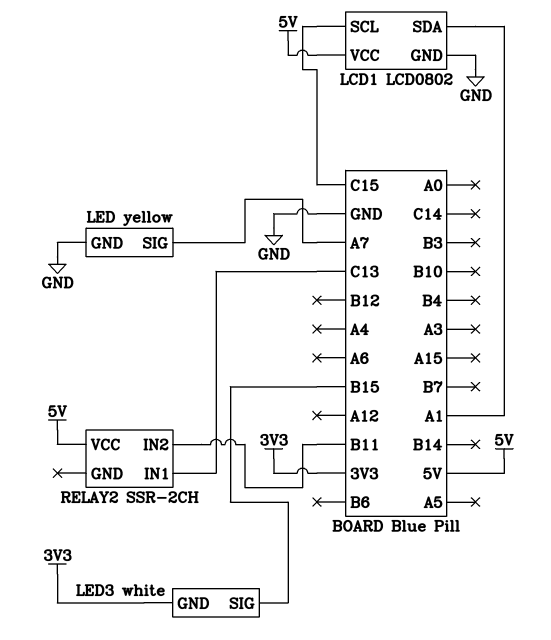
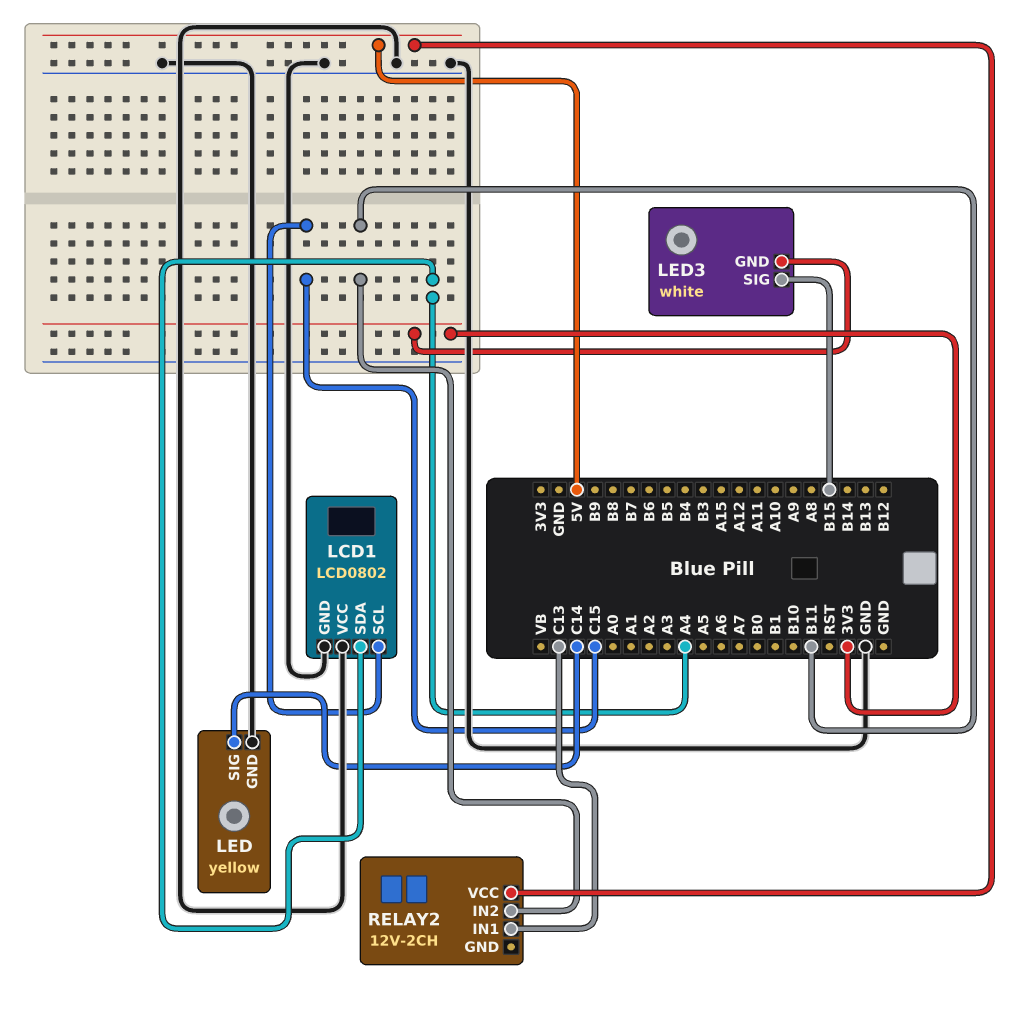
LCD1 pin SDA: A1 -> A4
LCD1 pin VCC: 5V -> GND
LED pin SIG: A7 -> C14
RELAY2: SSR-2CH -> 12V-2CH

